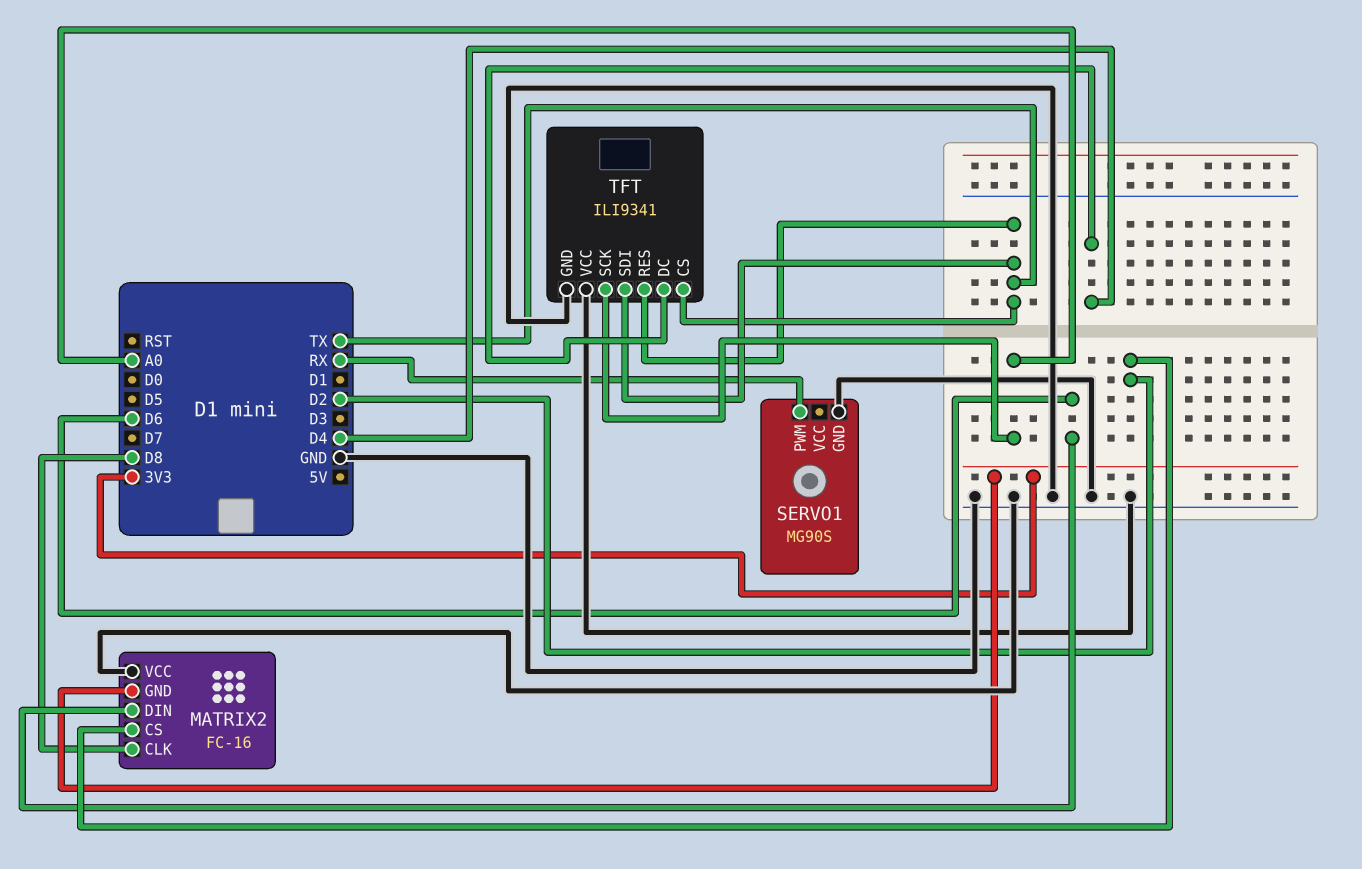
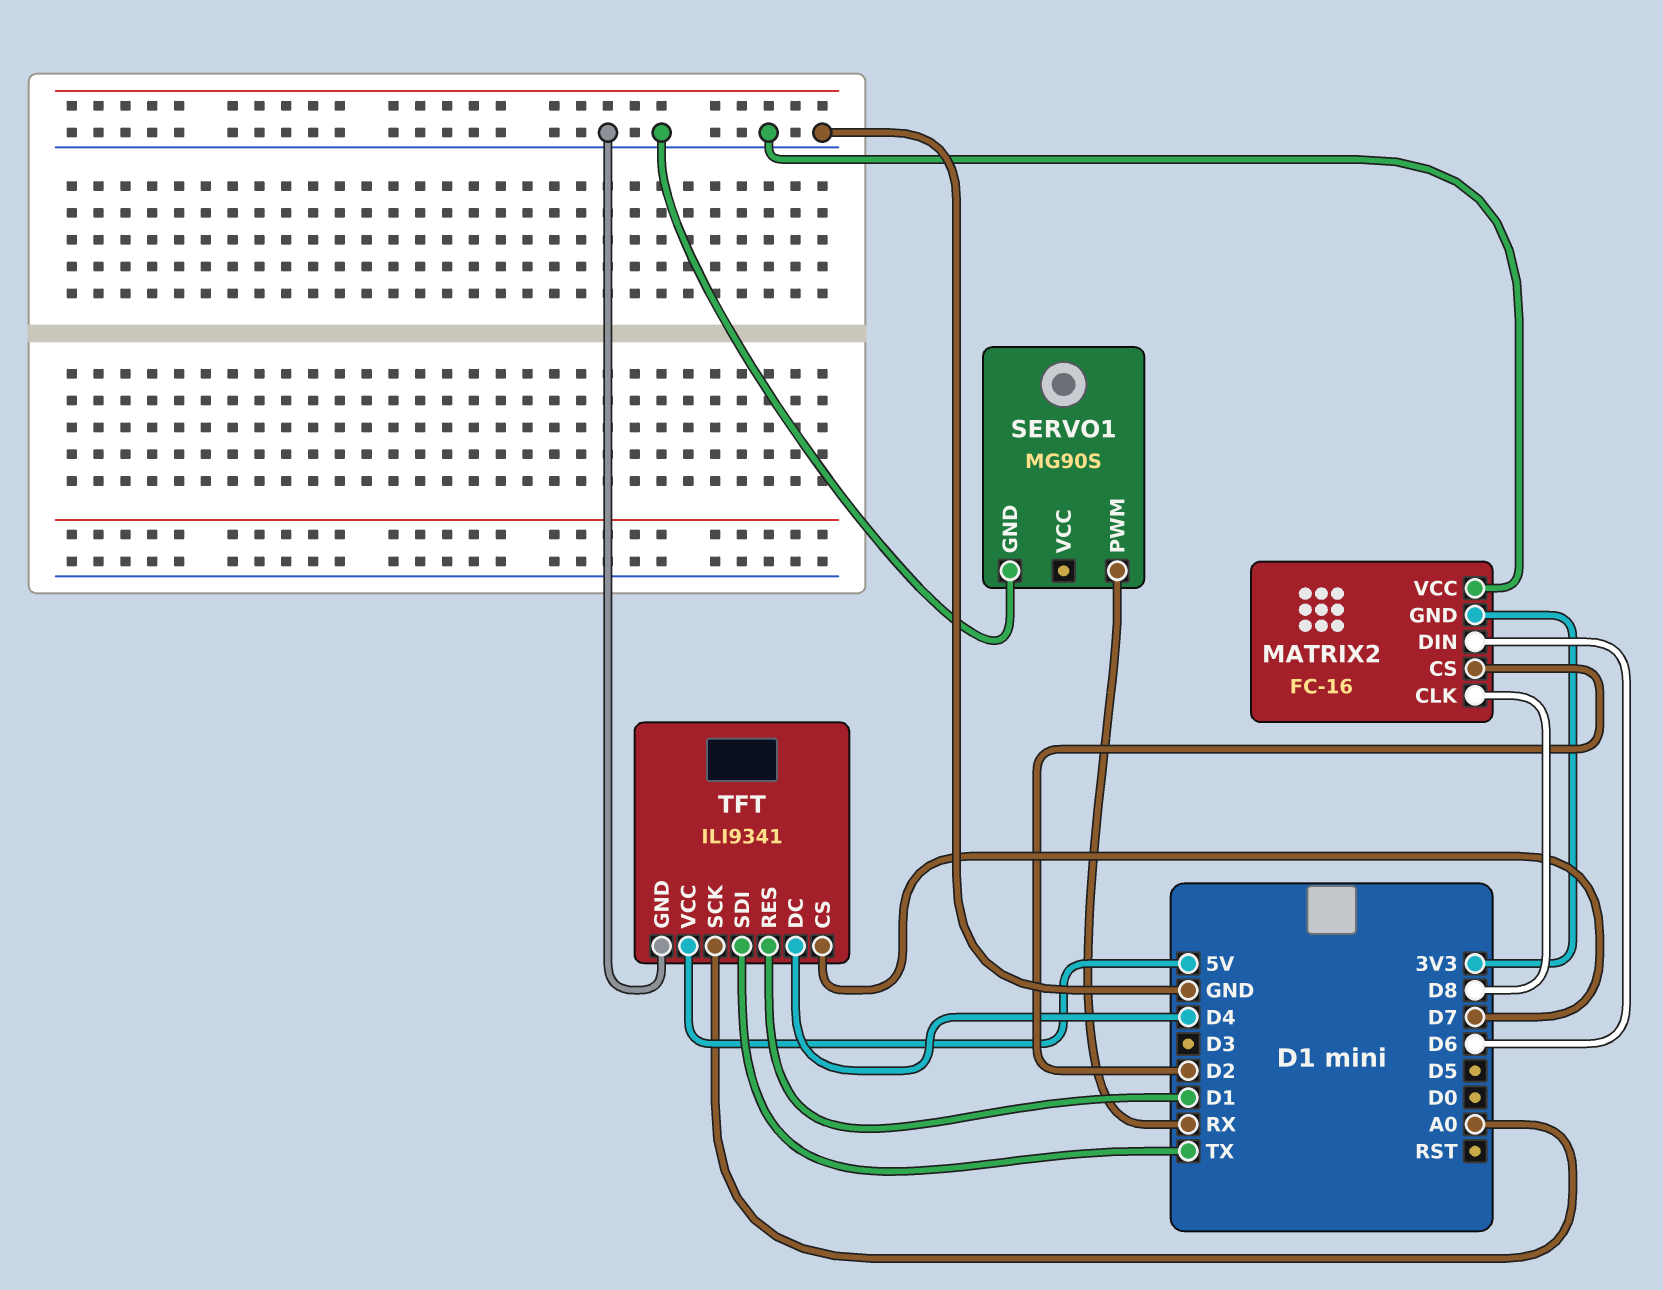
TFT pin CS: TX -> D7
TFT pin RES: TX -> D1
TFT pin VCC: GND -> 5V

